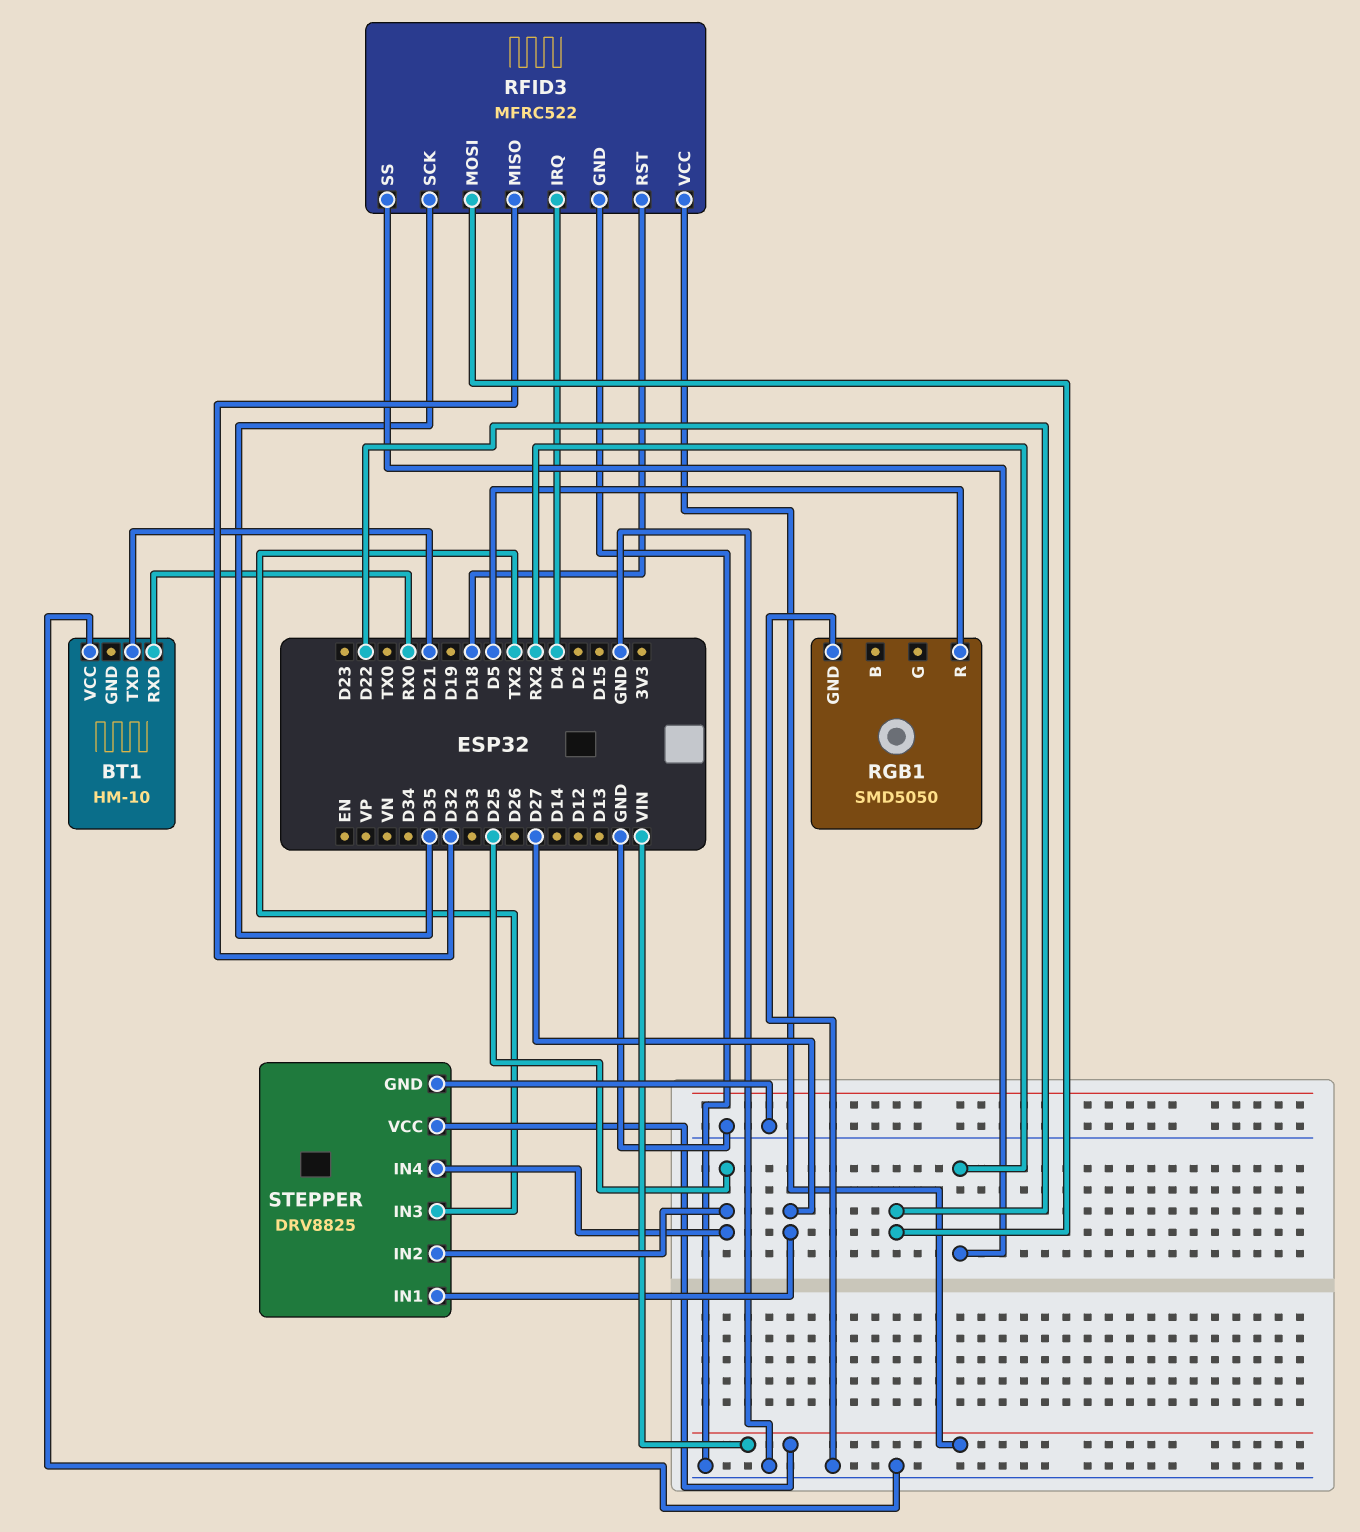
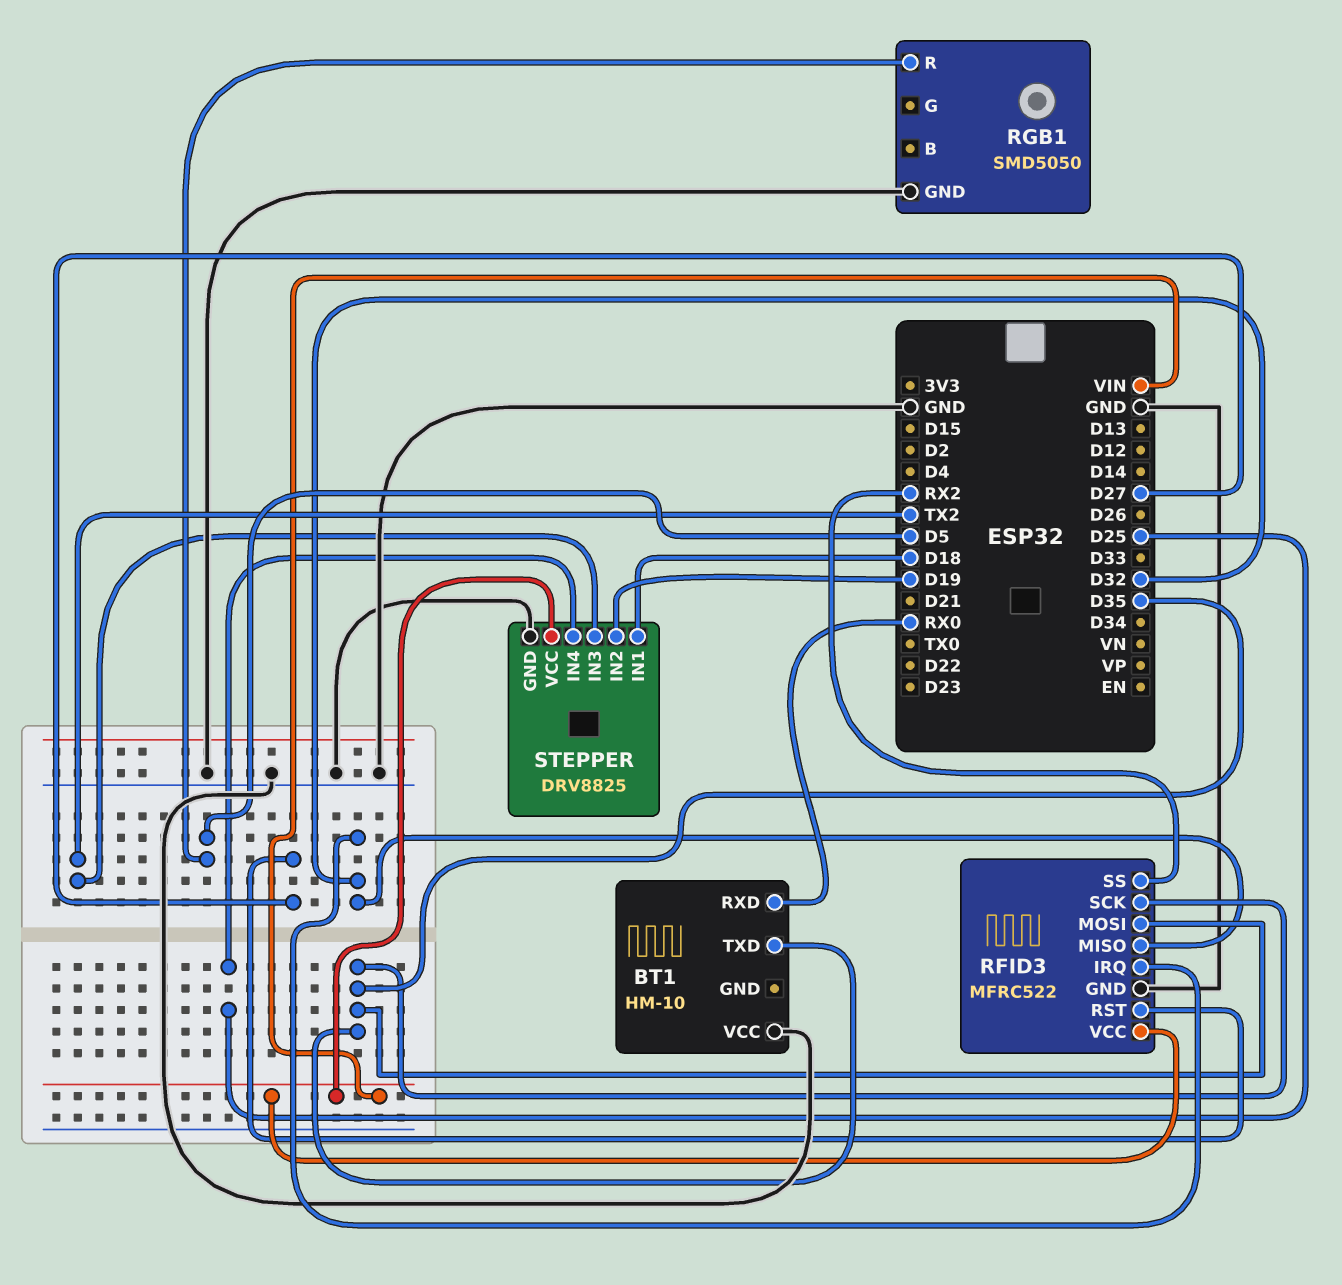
BT1 pin TXD: D21 -> D35
RFID3 pin IRQ: D4 -> D32
RFID3 pin MOSI: D22 -> D35
RFID3 pin RST: D18 -> D27
STEPPER pin IN1: D27 -> D18
STEPPER pin IN2: D25 -> D19

